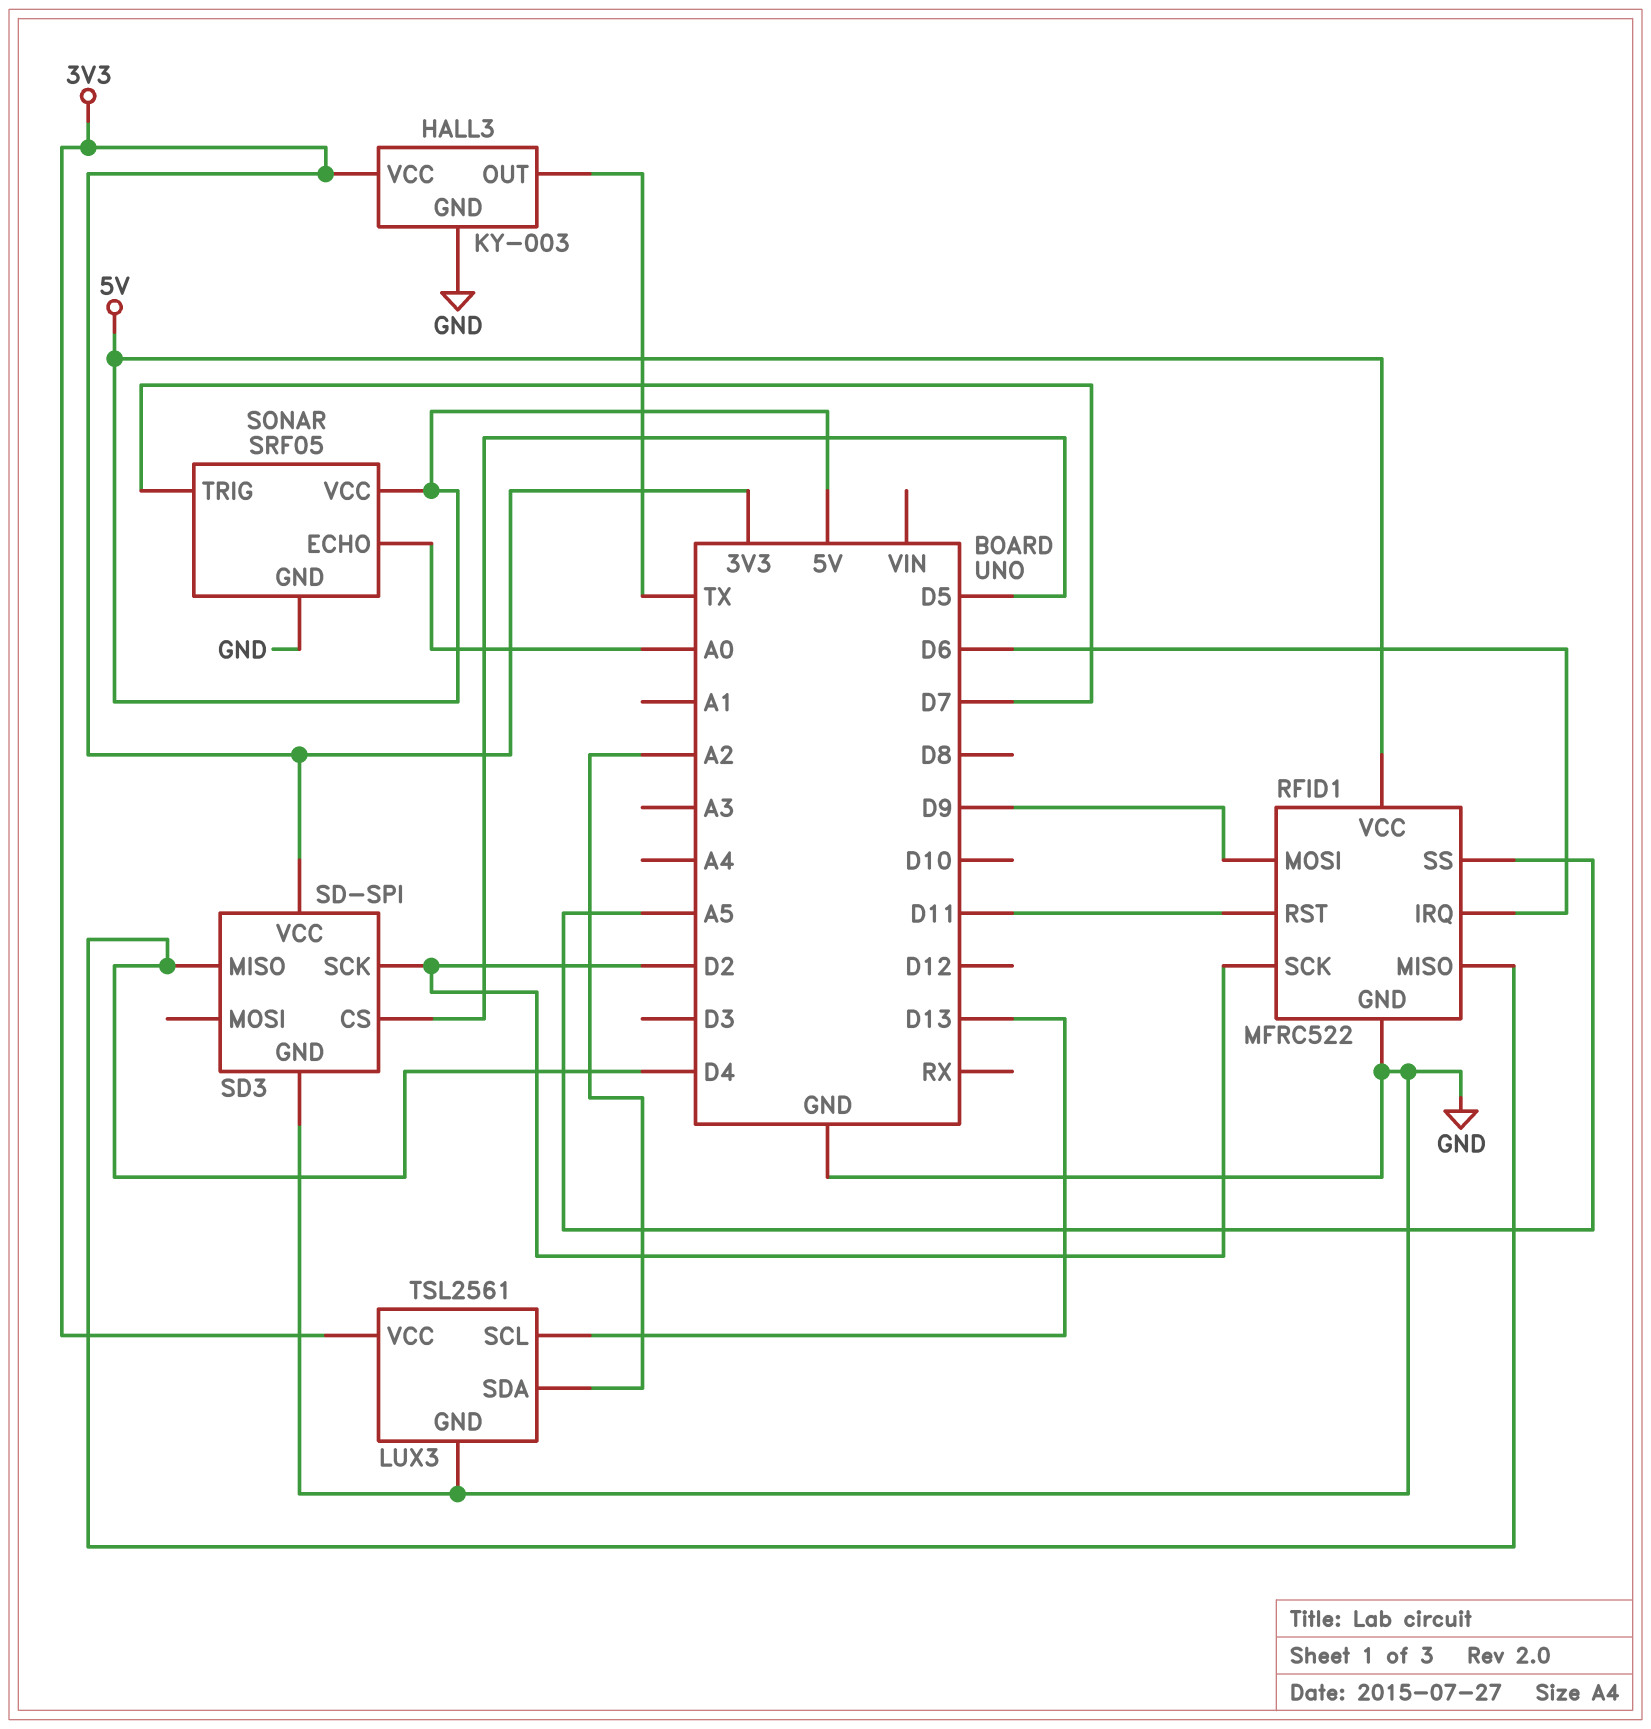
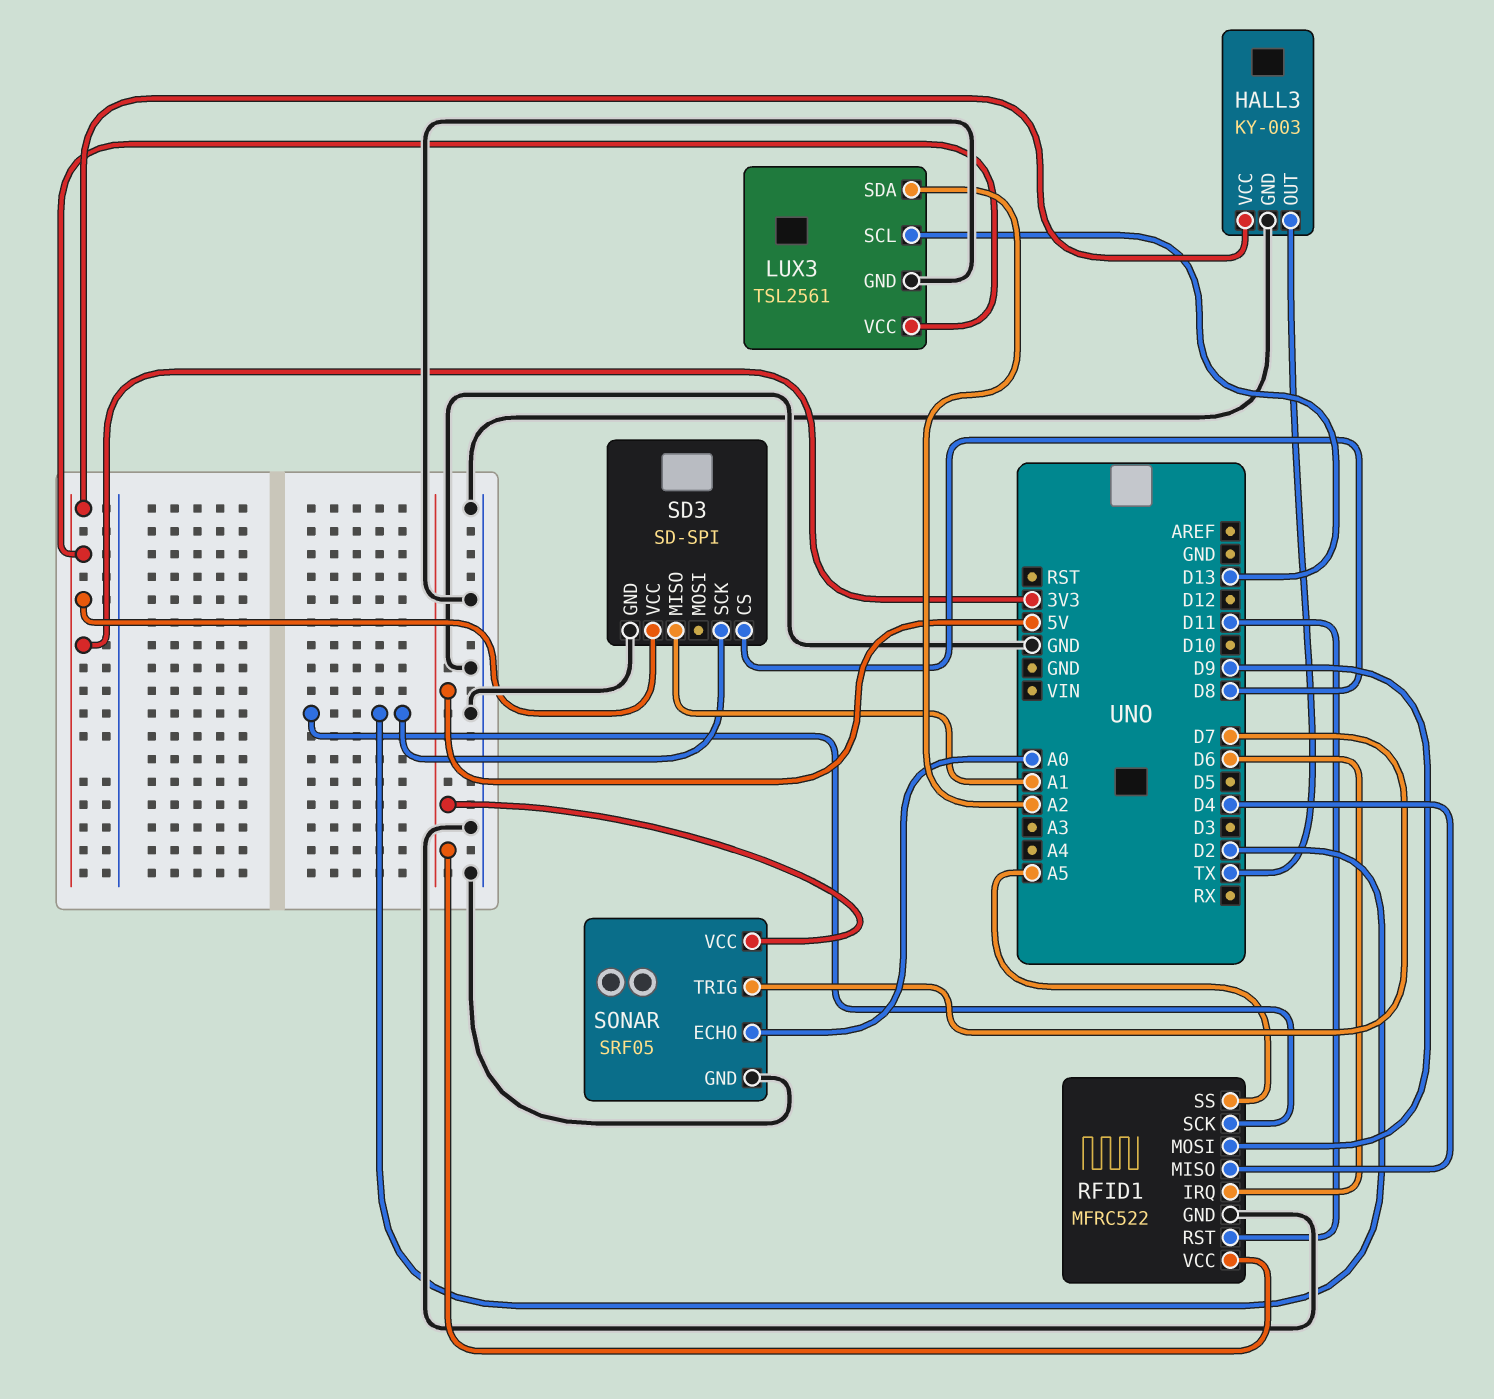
SD3 pin CS: D5 -> D8
SD3 pin MISO: D4 -> A1

